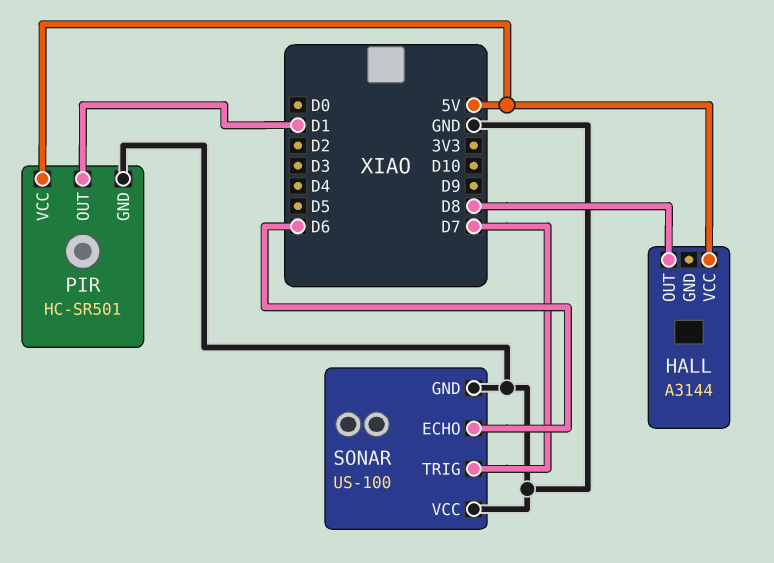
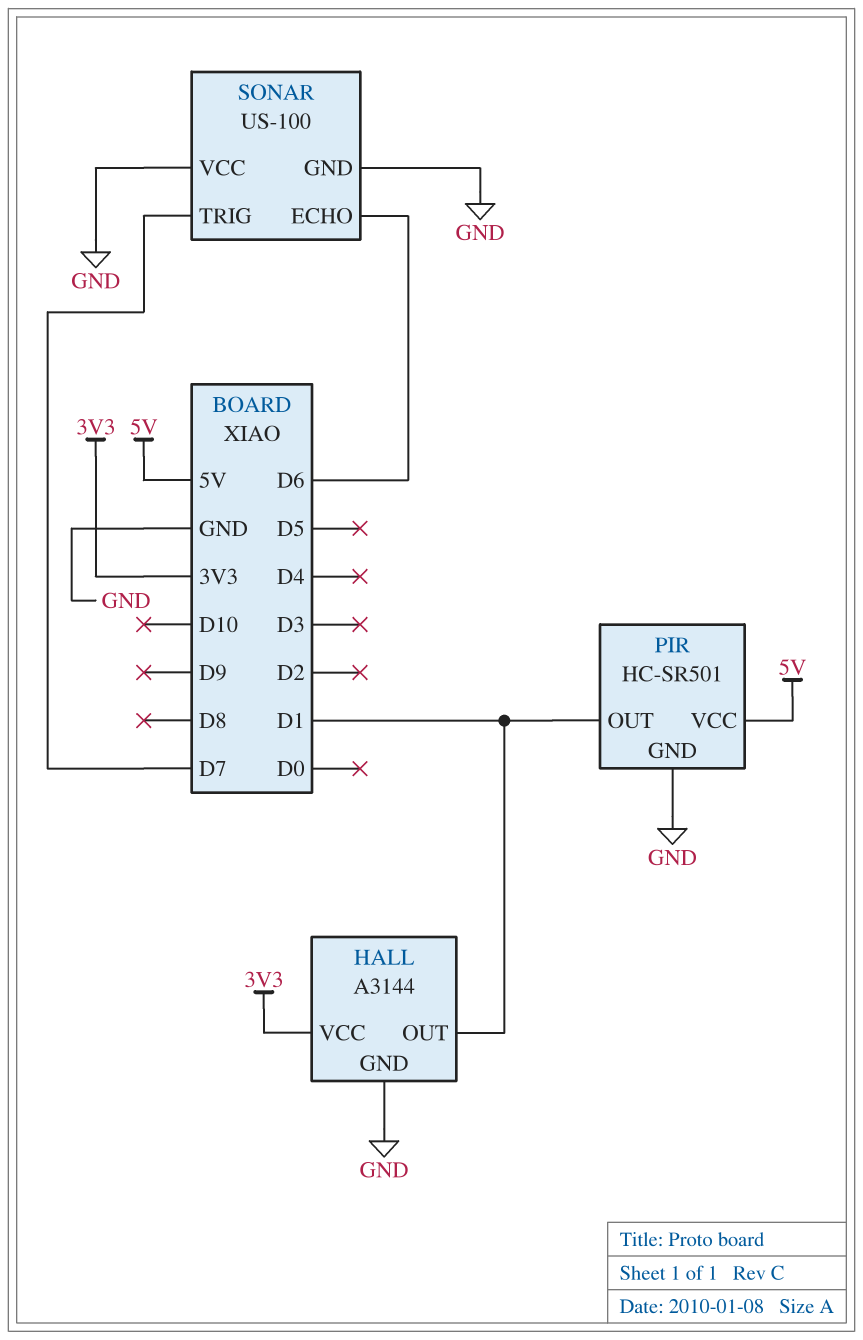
HALL pin GND: none -> GND
HALL pin OUT: D8 -> D1
HALL pin VCC: 5V -> 3V3

